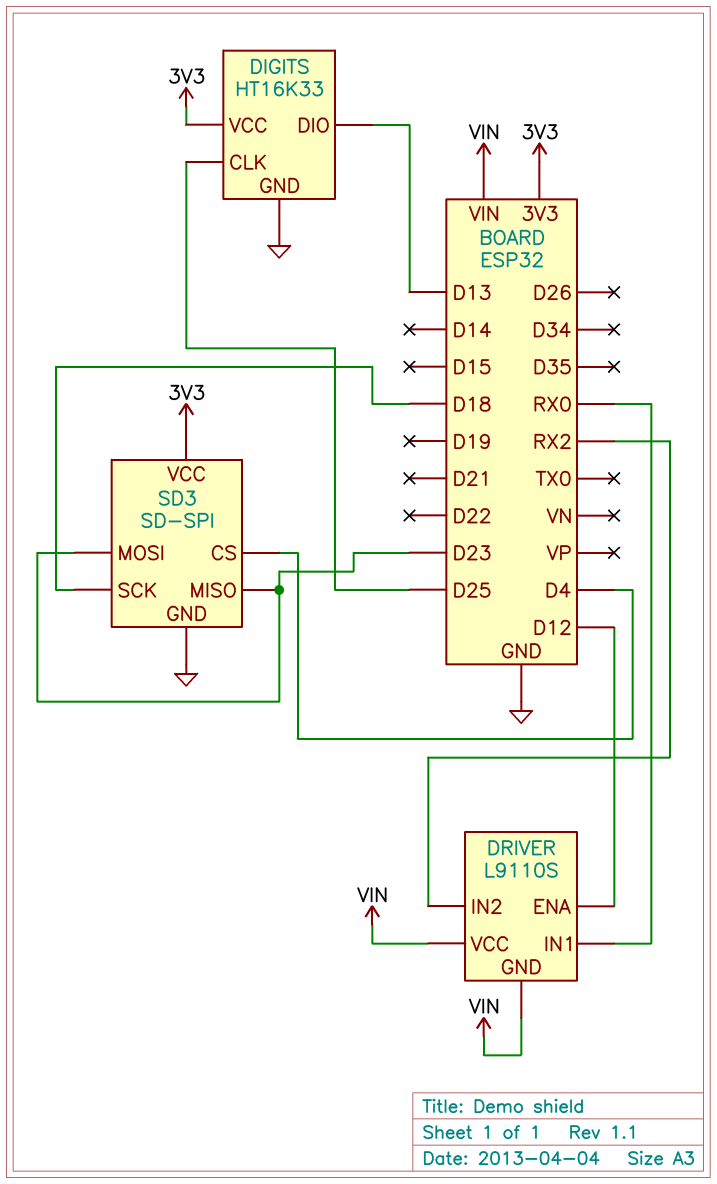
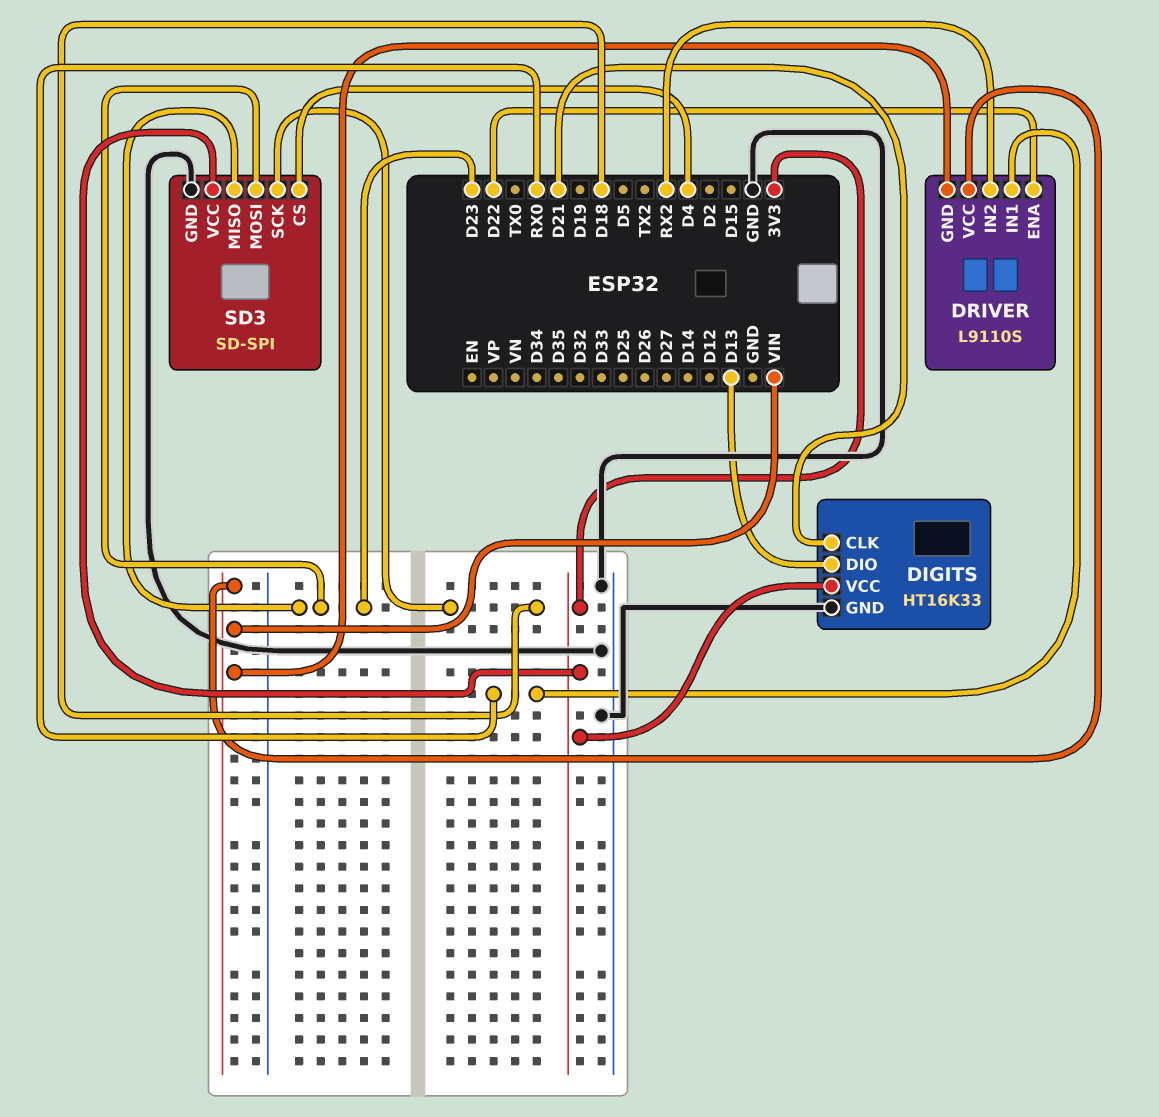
DIGITS pin CLK: D25 -> D21
DRIVER pin ENA: D12 -> D22

